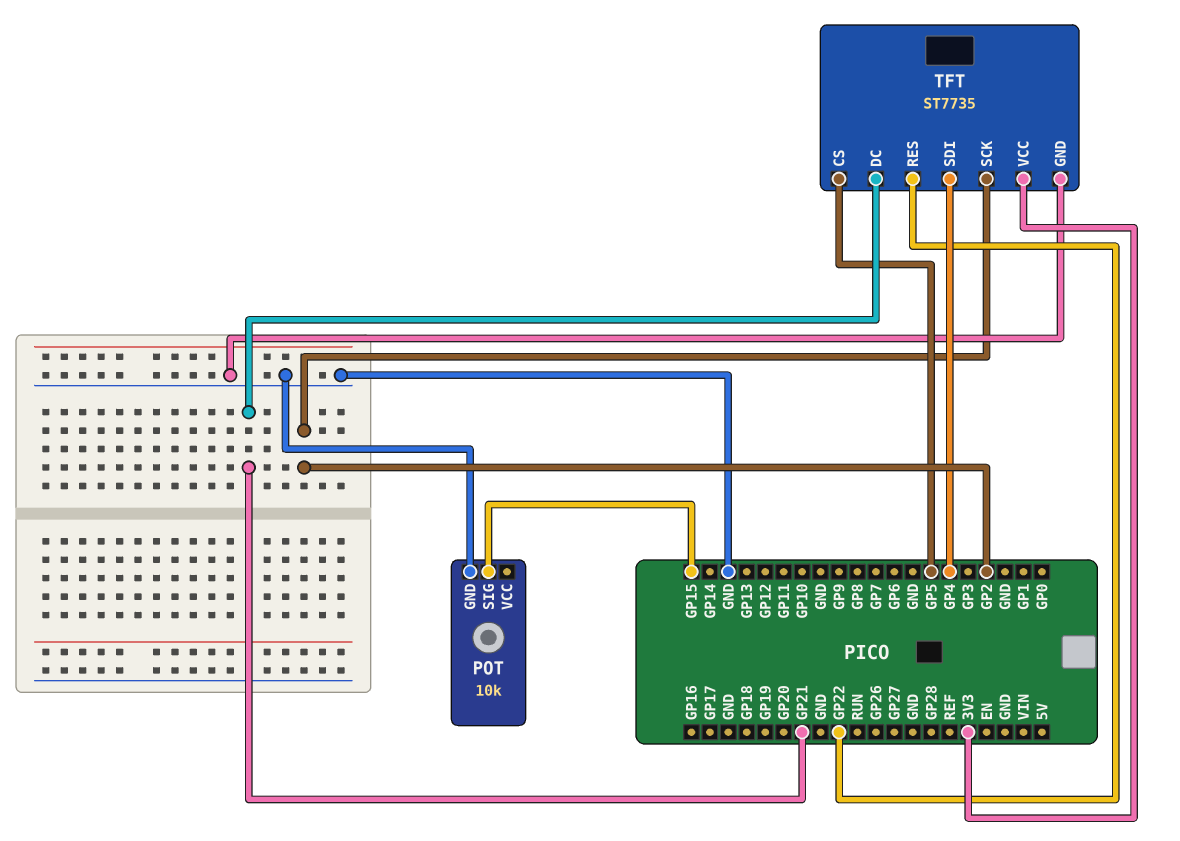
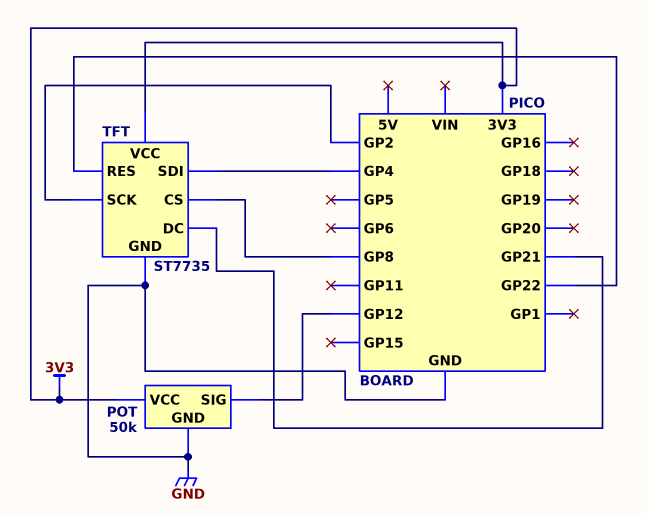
POT: 10k -> 50k
POT pin SIG: GP15 -> GP12
POT pin VCC: none -> 3V3
TFT pin CS: GP5 -> GP8

